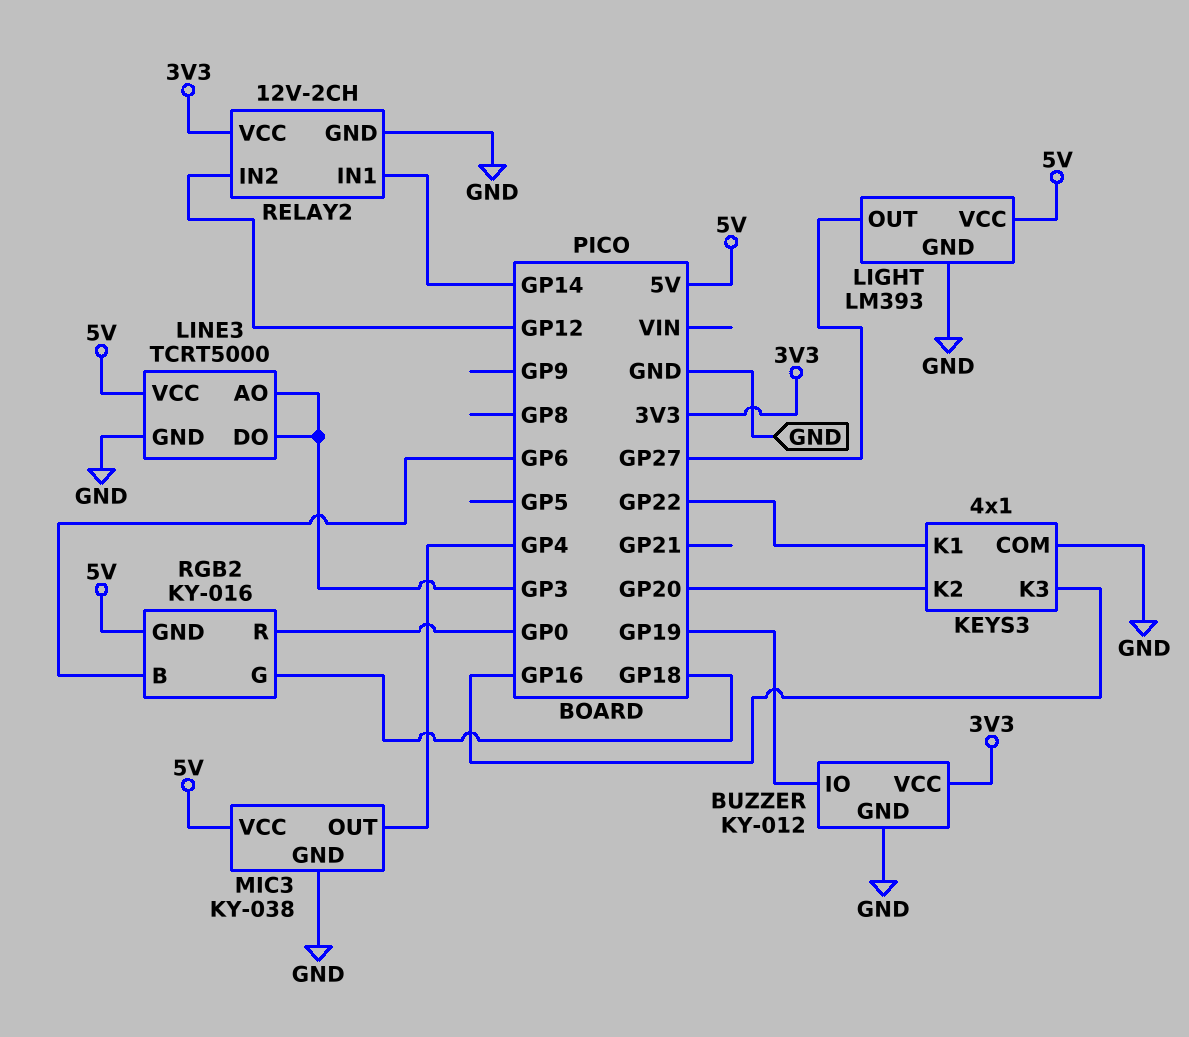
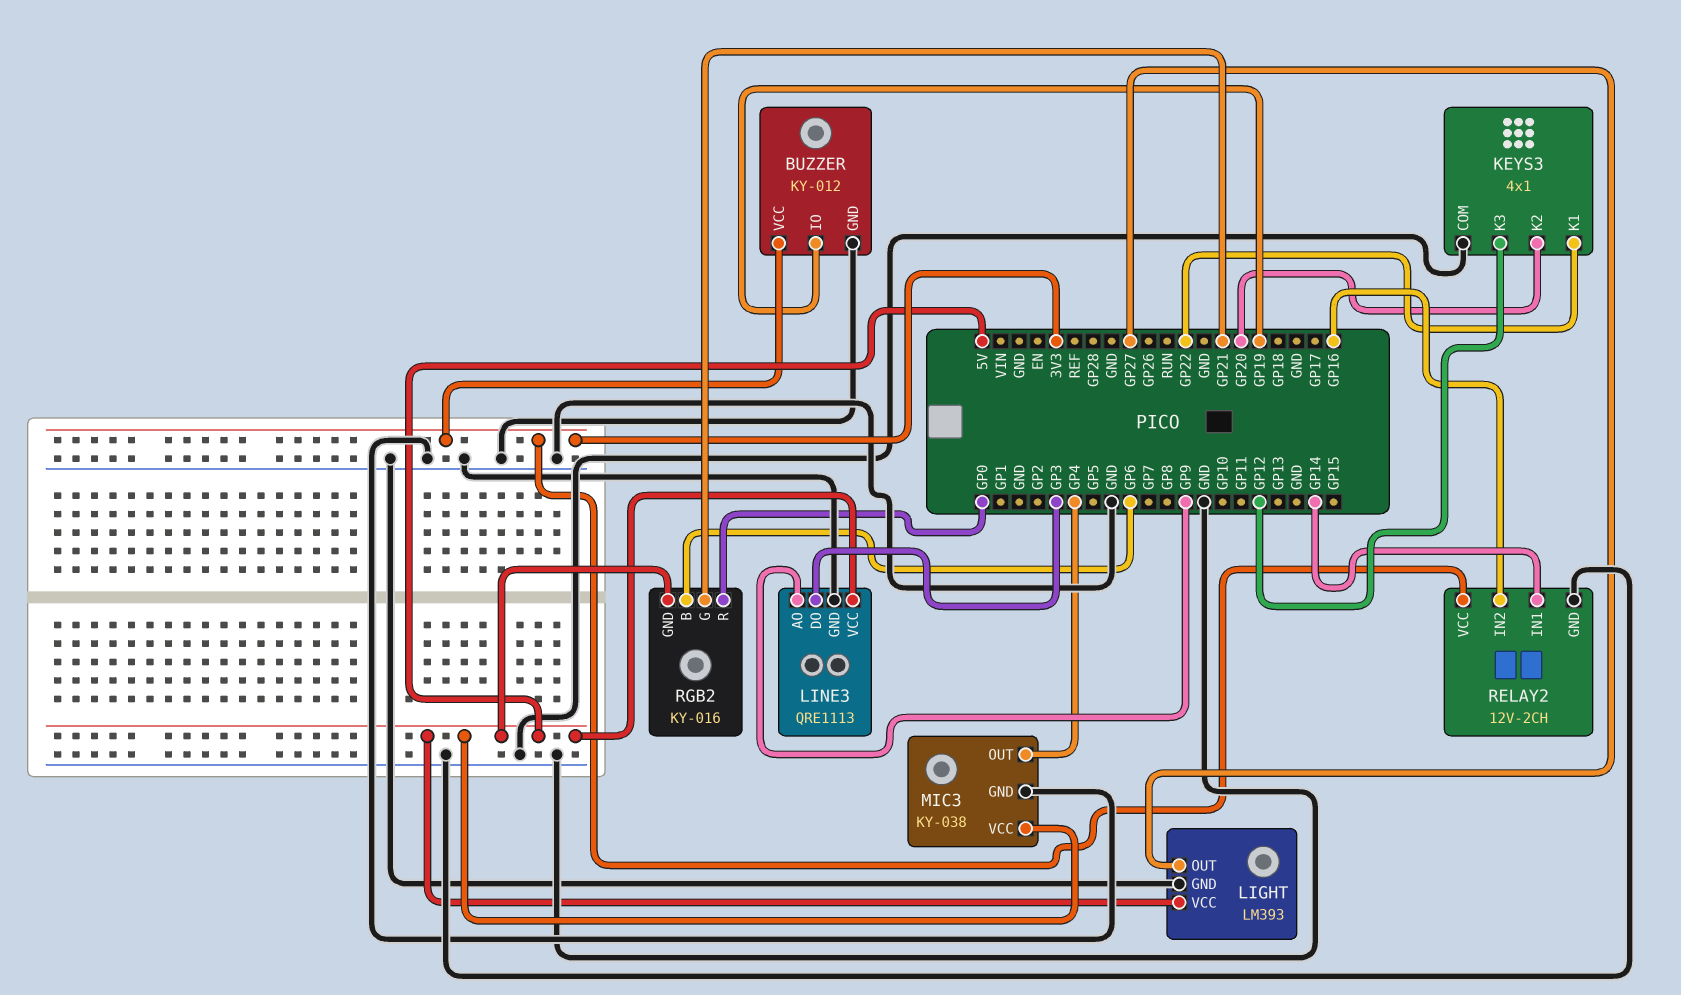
KEYS3 pin K3: GP16 -> GP12
LINE3: TCRT5000 -> QRE1113
LINE3 pin AO: GP3 -> GP9
RELAY2 pin IN2: GP12 -> GP16
RGB2 pin G: GP18 -> GP21

